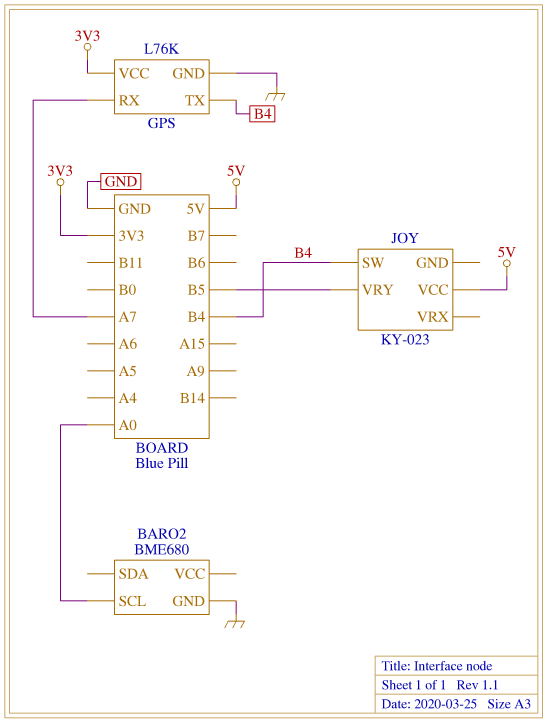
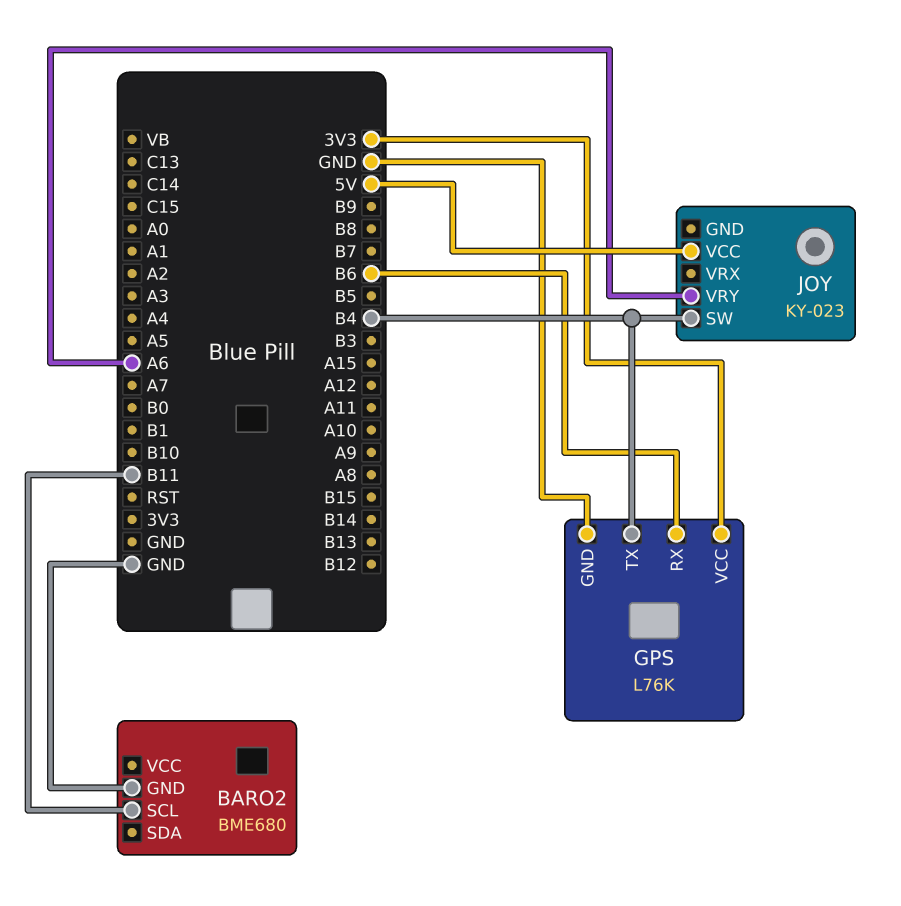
BARO2 pin SCL: A0 -> B11
GPS pin RX: A7 -> B6
JOY pin VRY: B5 -> A6

